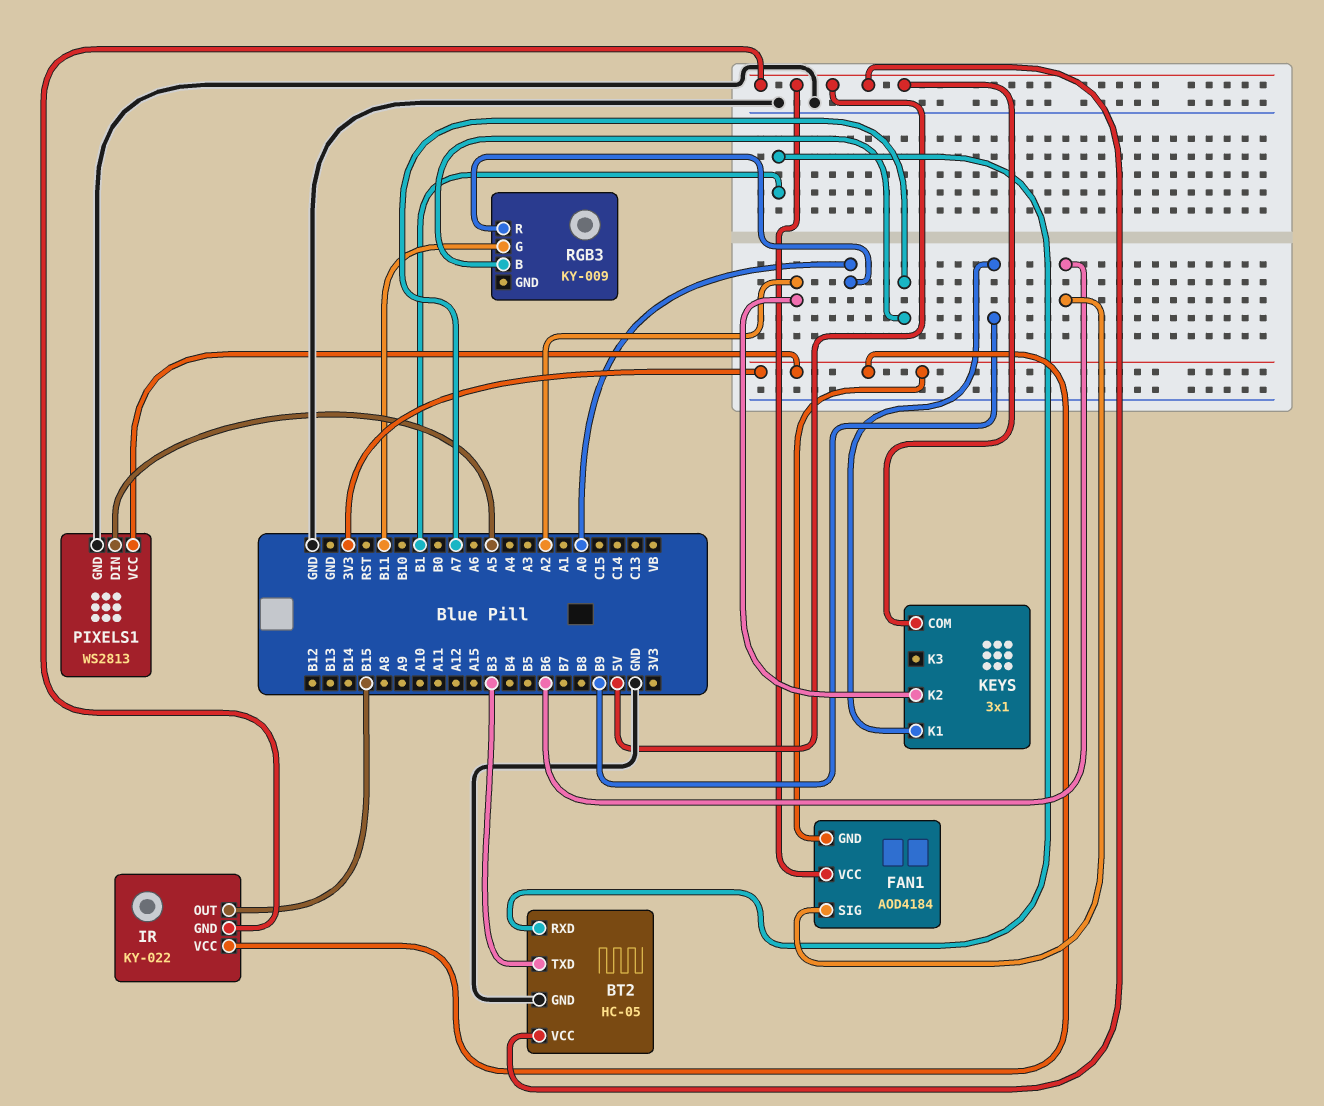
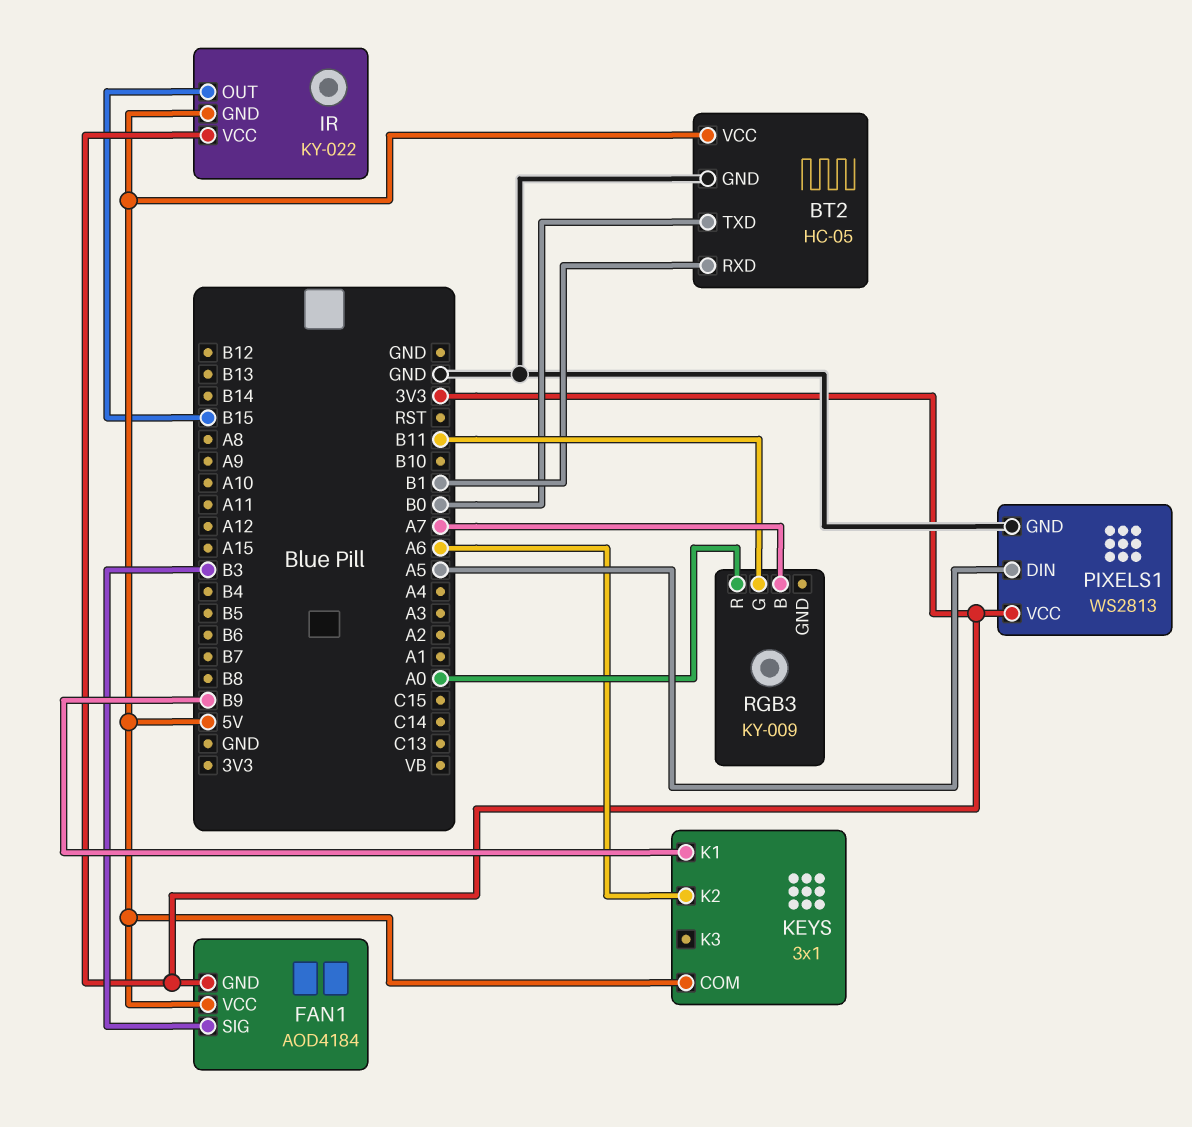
BT2 pin TXD: B3 -> B0
FAN1 pin SIG: B6 -> B3
KEYS pin K2: A2 -> A6

